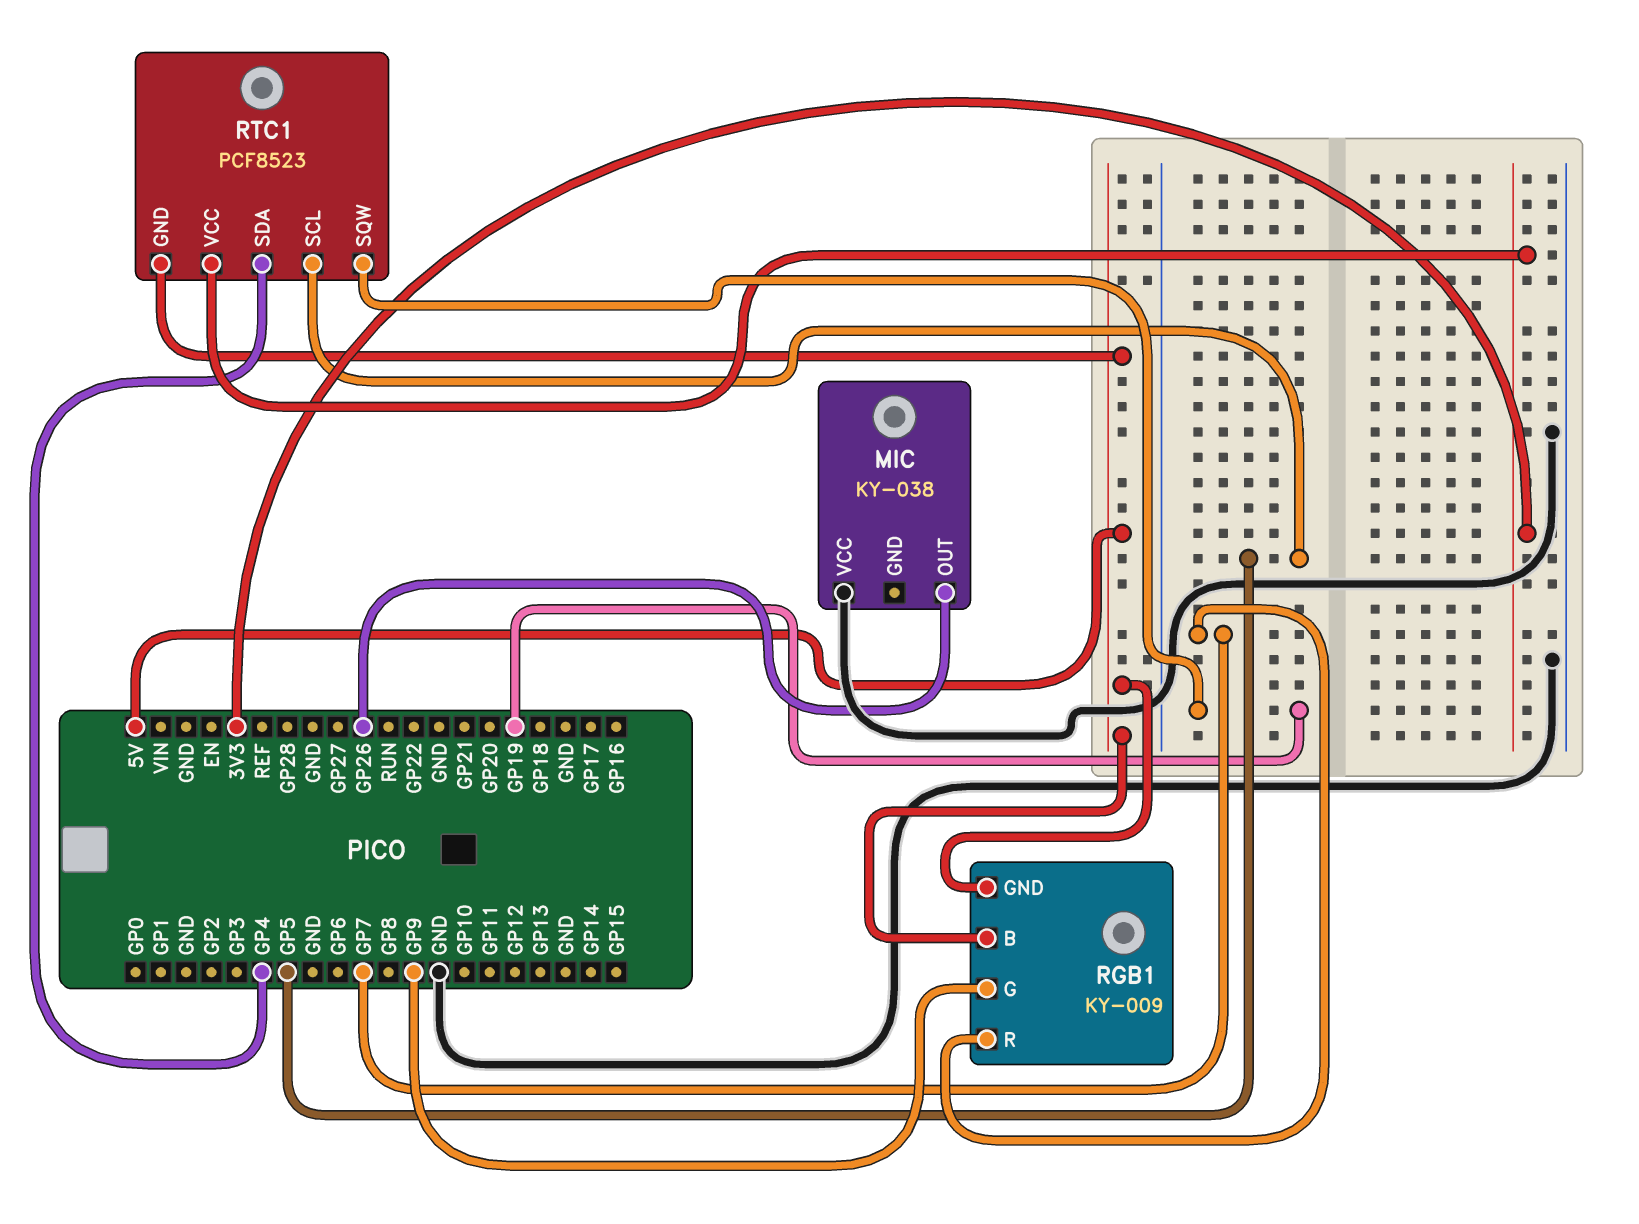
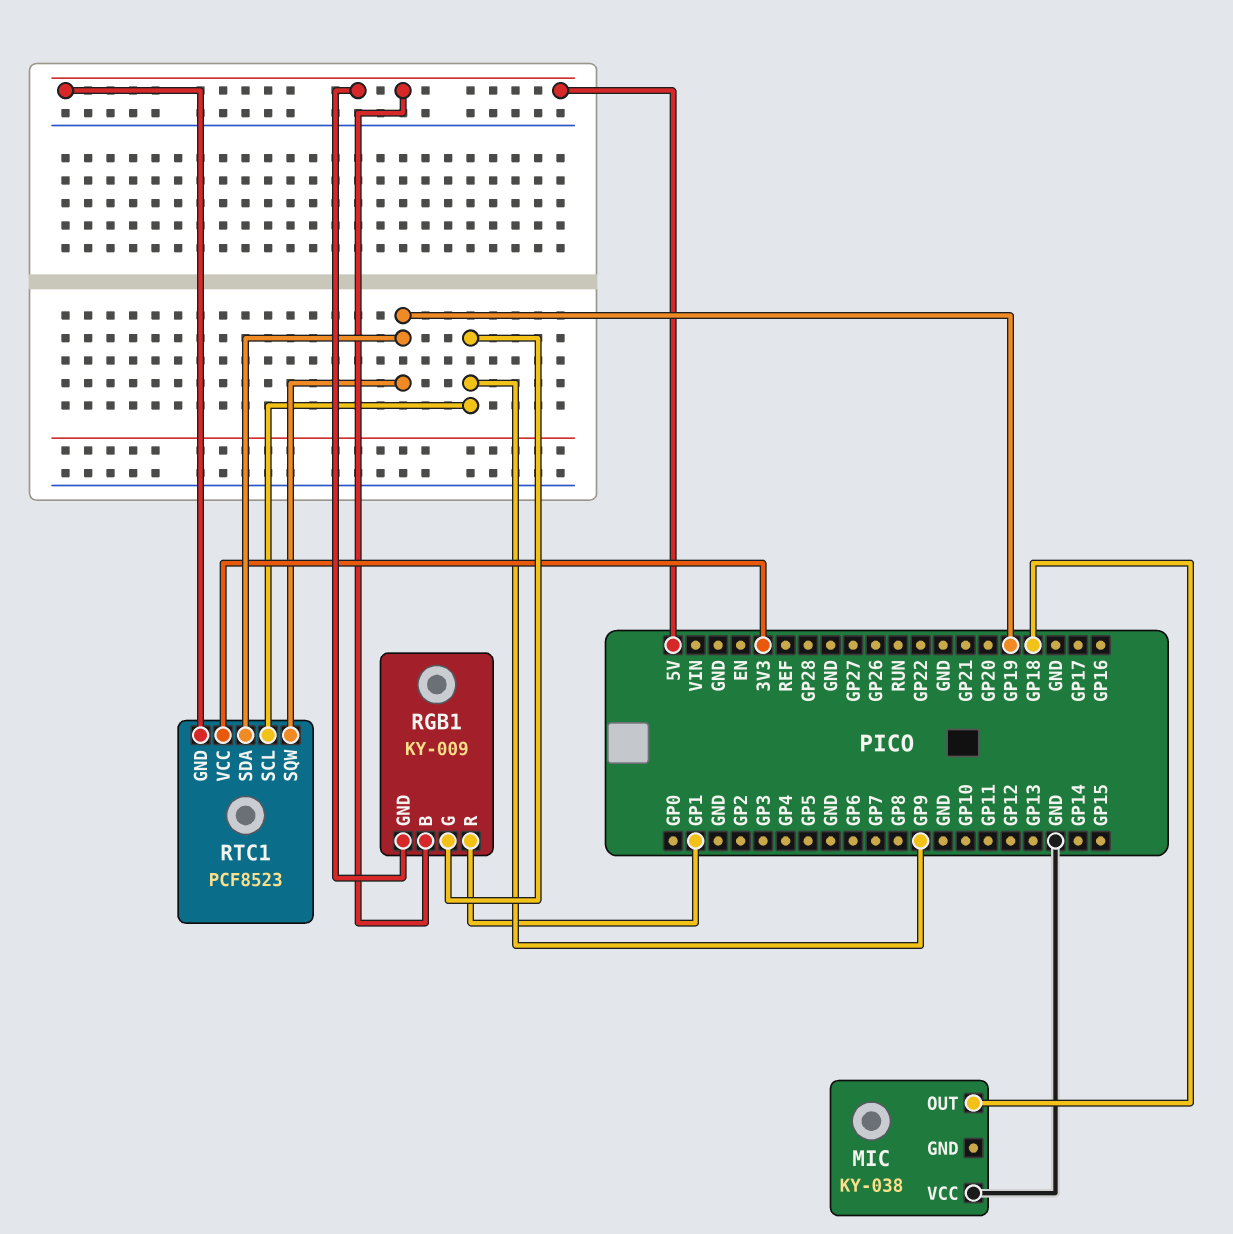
MIC pin OUT: GP26 -> GP18
RGB1 pin R: GP7 -> GP1
RTC1 pin SCL: GP5 -> GP9
RTC1 pin SDA: GP4 -> GP19

